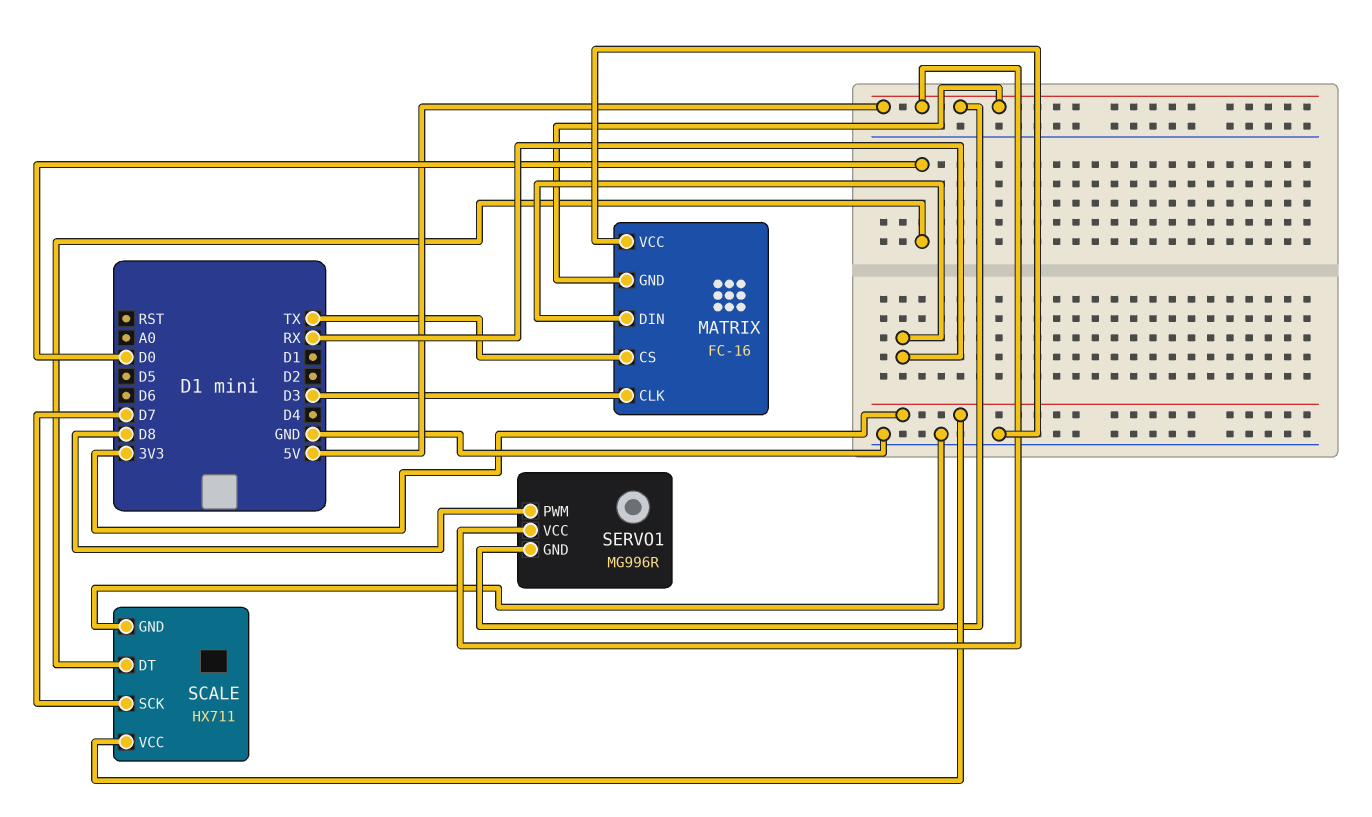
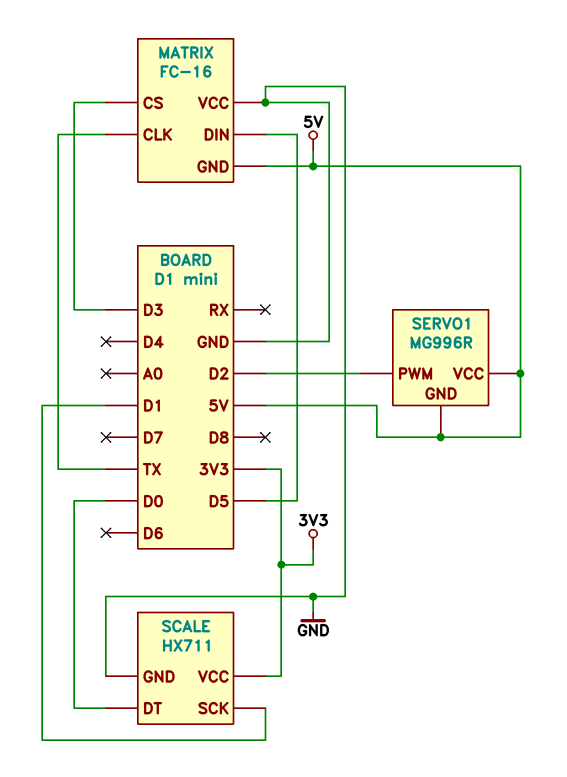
MATRIX pin CLK: D3 -> TX
MATRIX pin CS: TX -> D3
MATRIX pin DIN: RX -> D5
SCALE pin SCK: D7 -> D1
SERVO1 pin PWM: D8 -> D2

